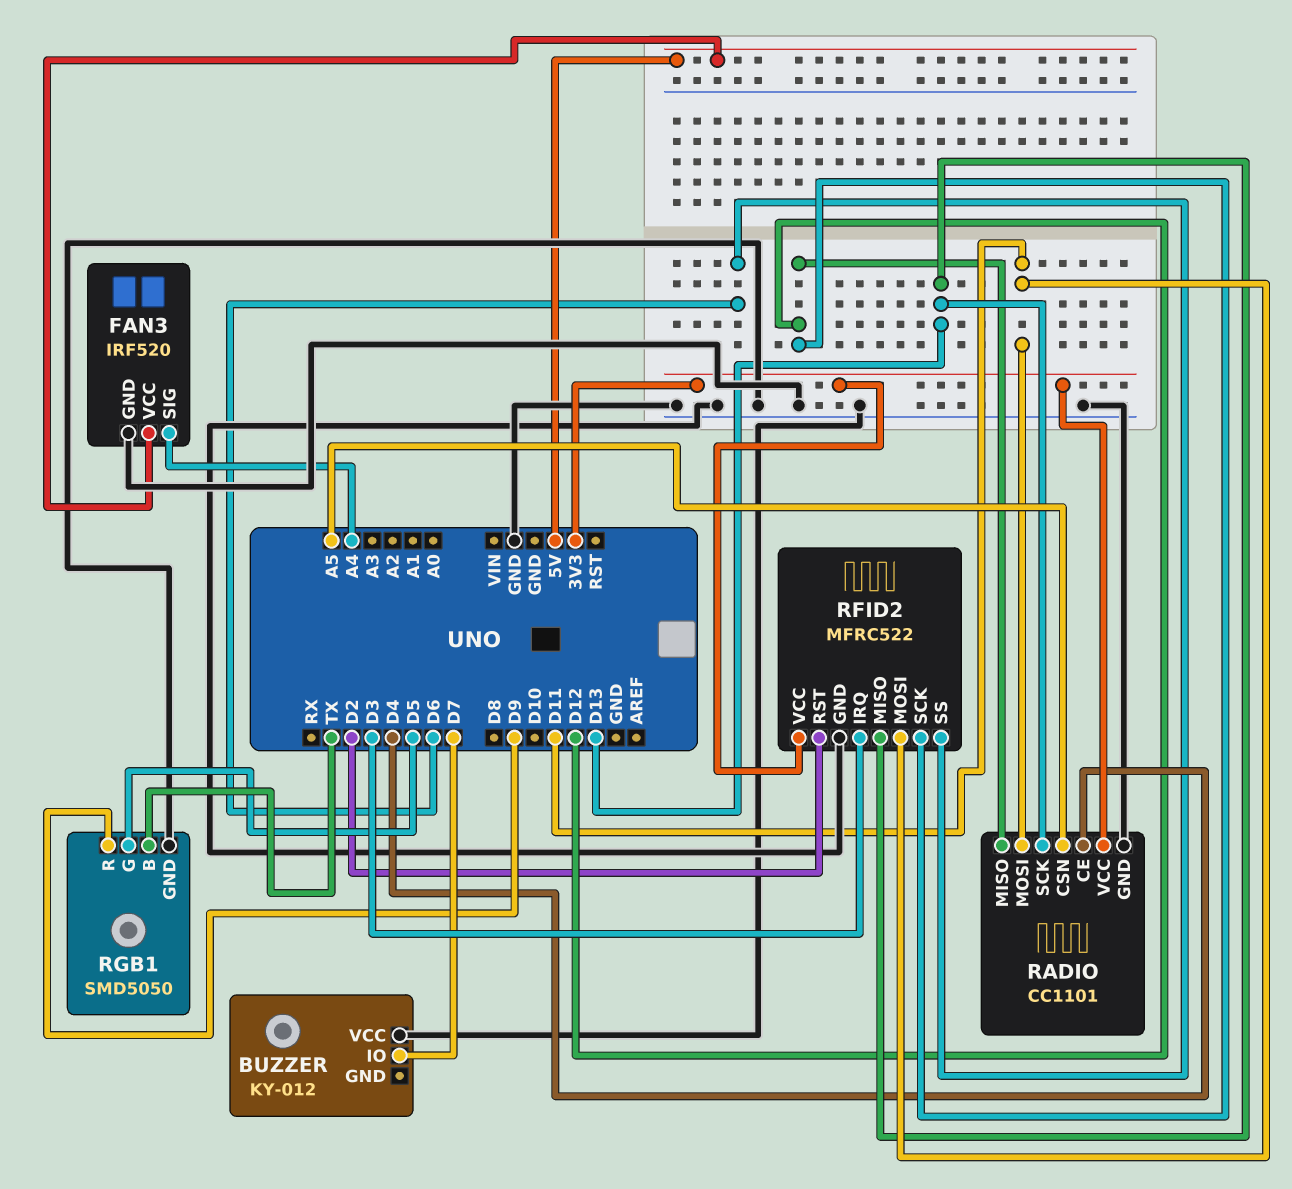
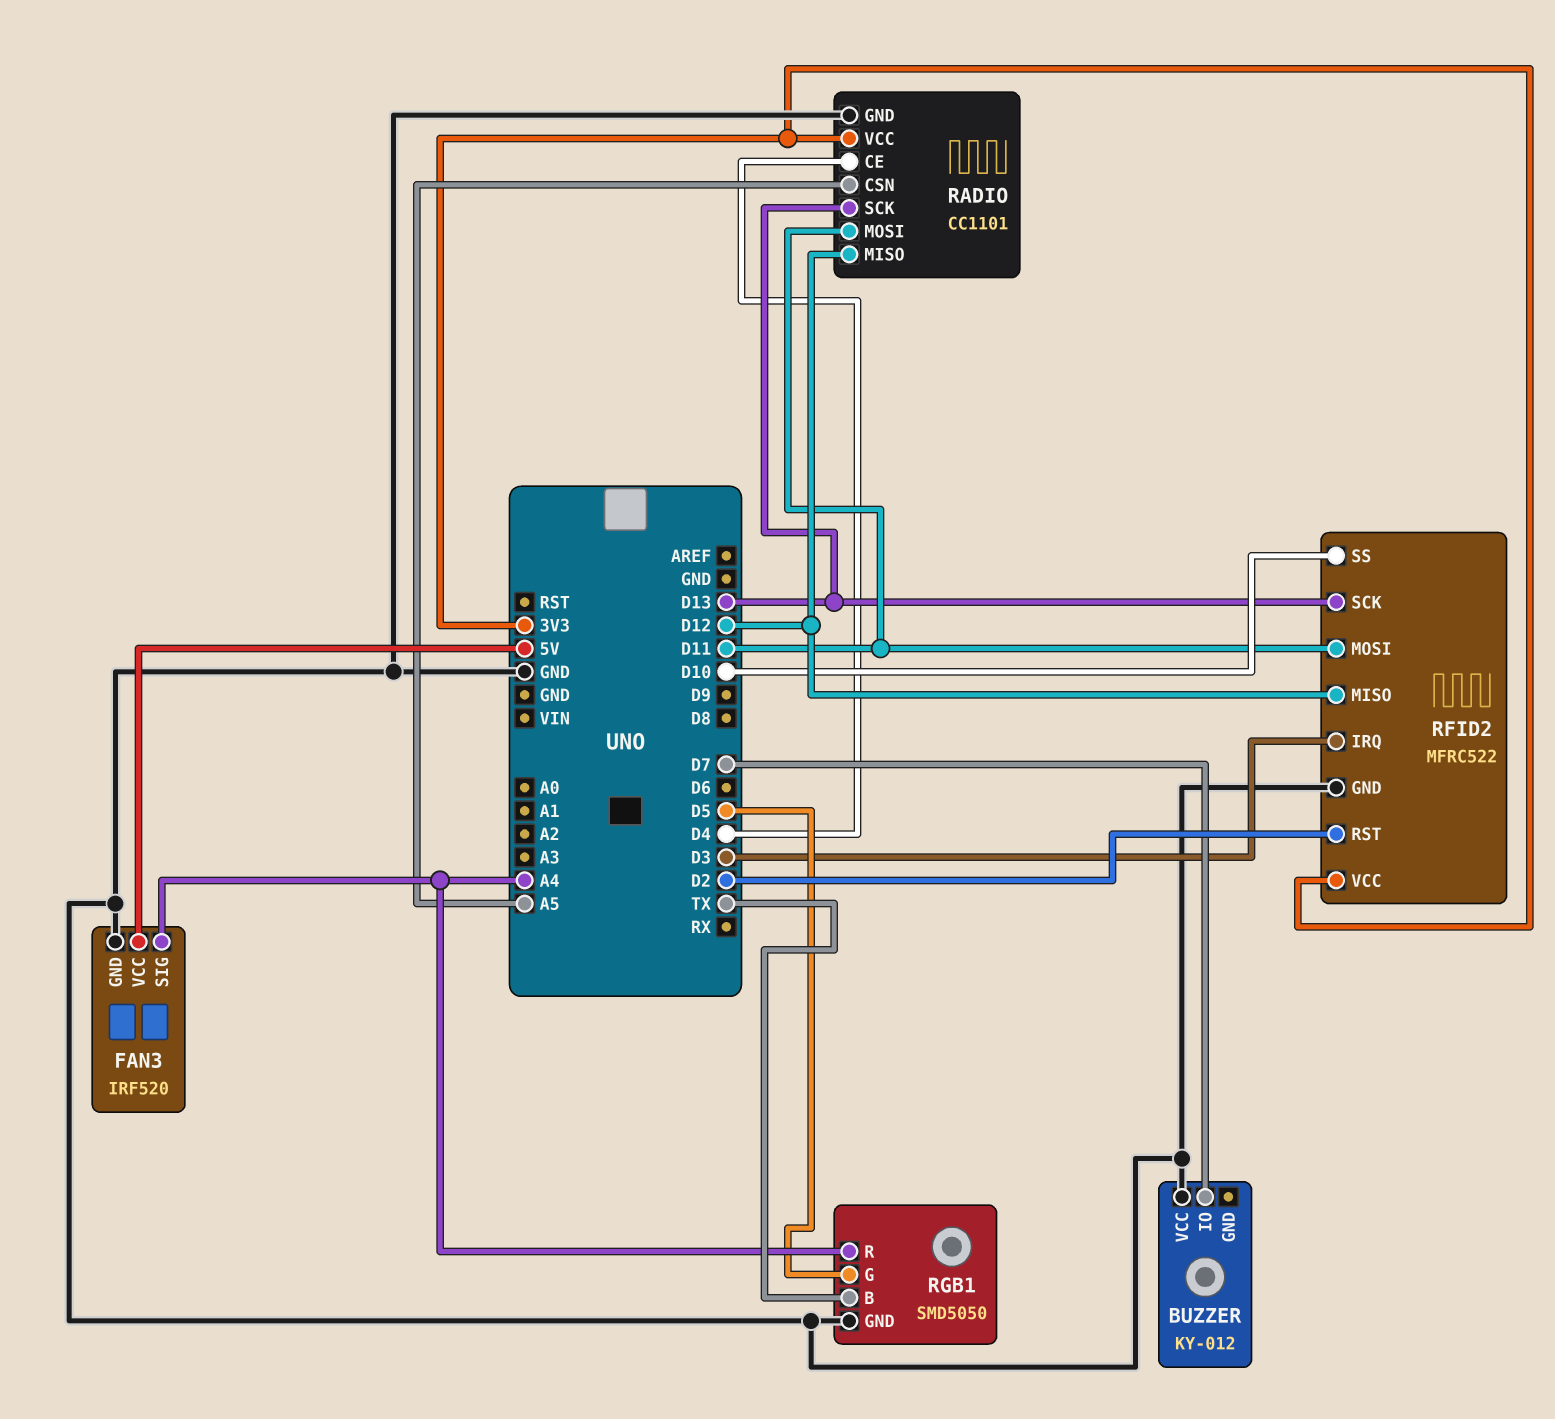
RFID2 pin MISO: D13 -> D12
RFID2 pin SCK: D12 -> D13
RFID2 pin SS: D6 -> D10
RGB1 pin R: D9 -> A4

